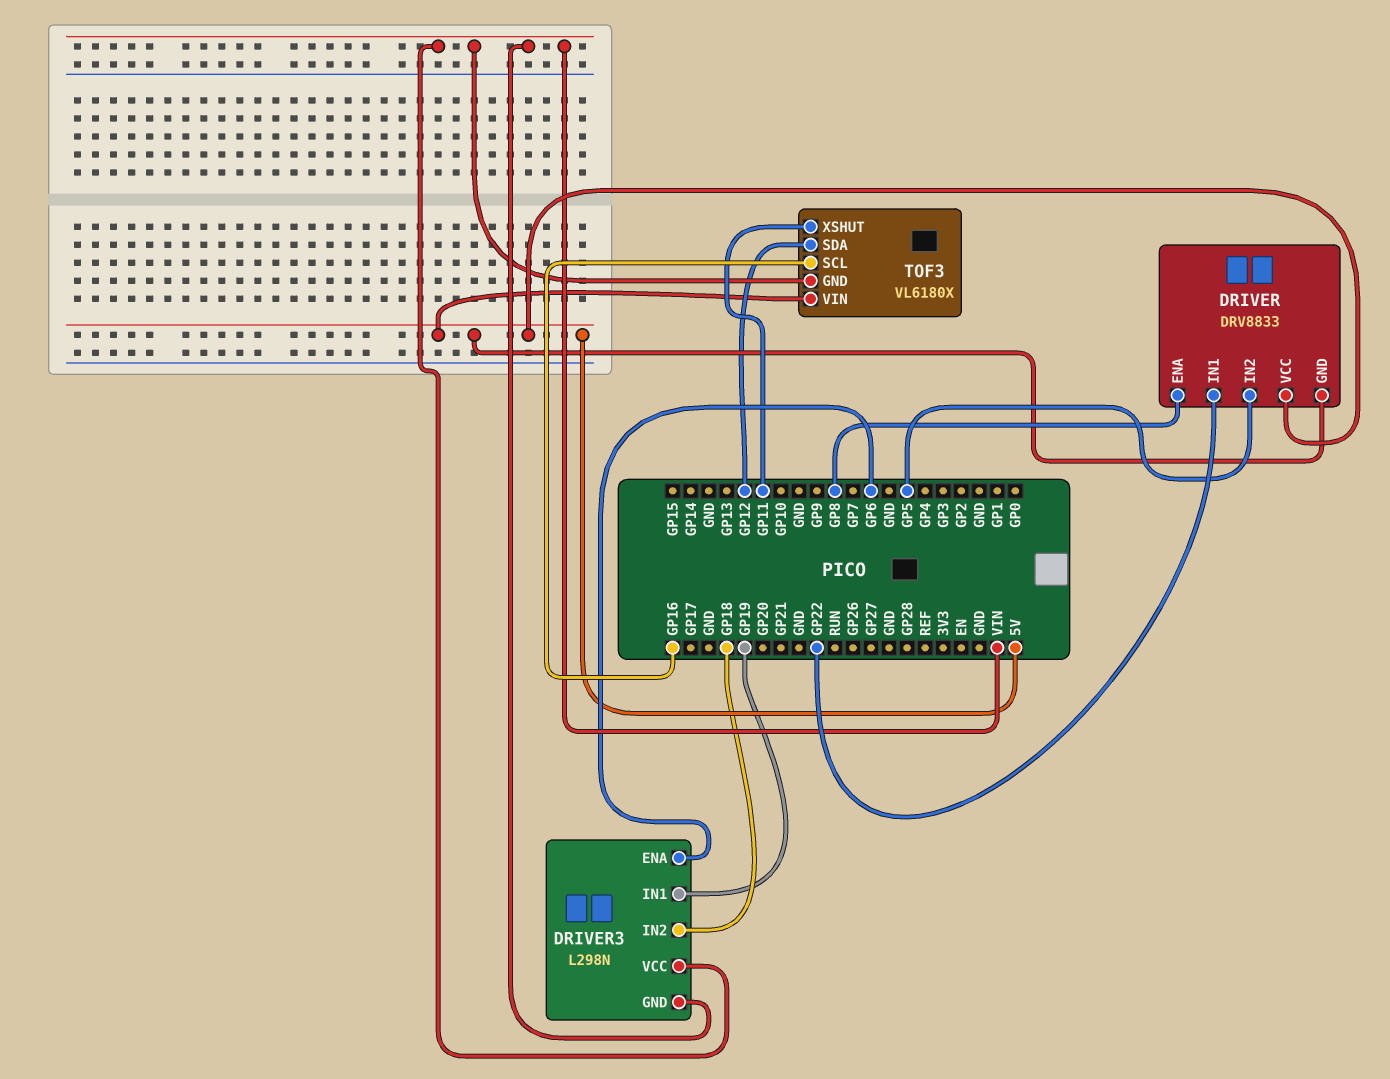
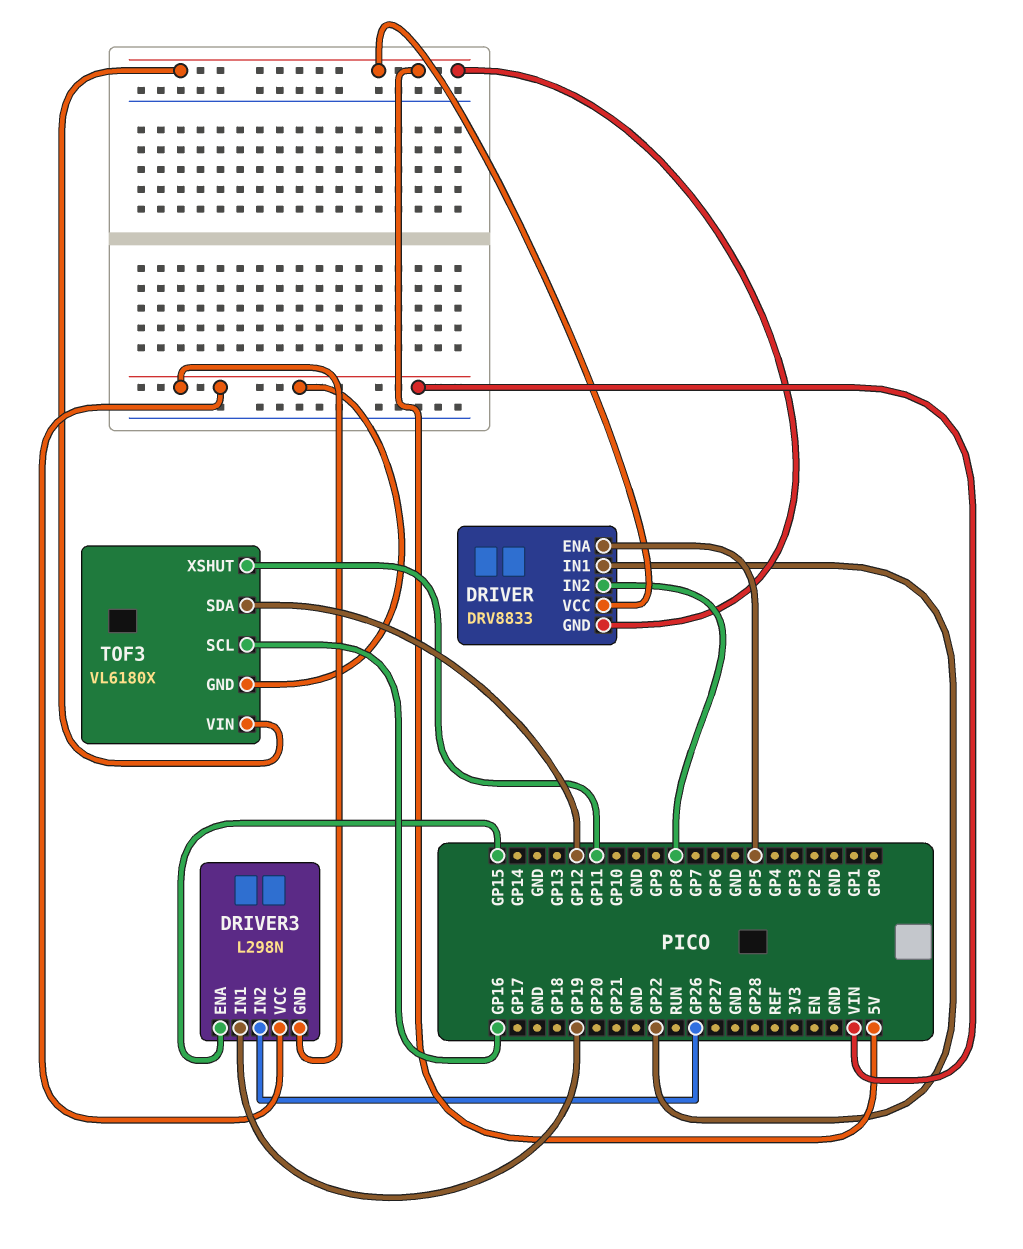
DRIVER pin ENA: GP8 -> GP5
DRIVER pin IN2: GP5 -> GP8
DRIVER3 pin ENA: GP6 -> GP15
DRIVER3 pin IN2: GP18 -> GP26

